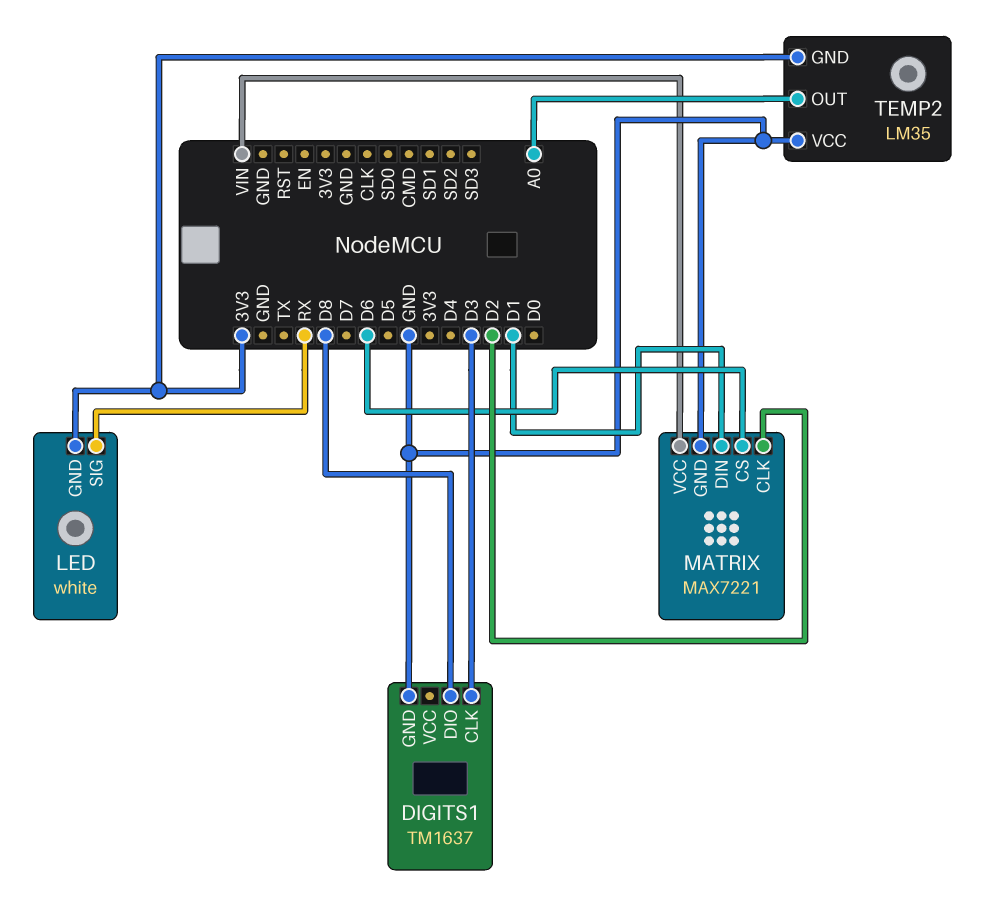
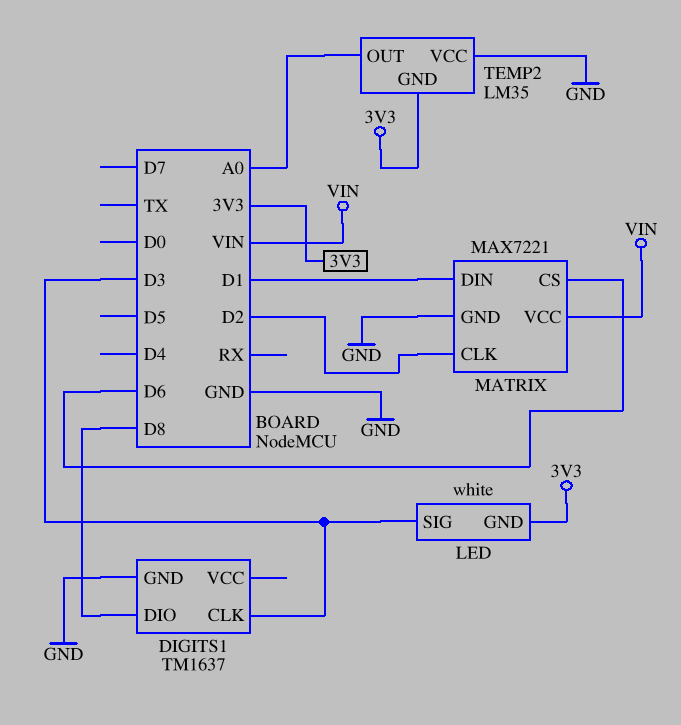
LED pin SIG: RX -> D3

